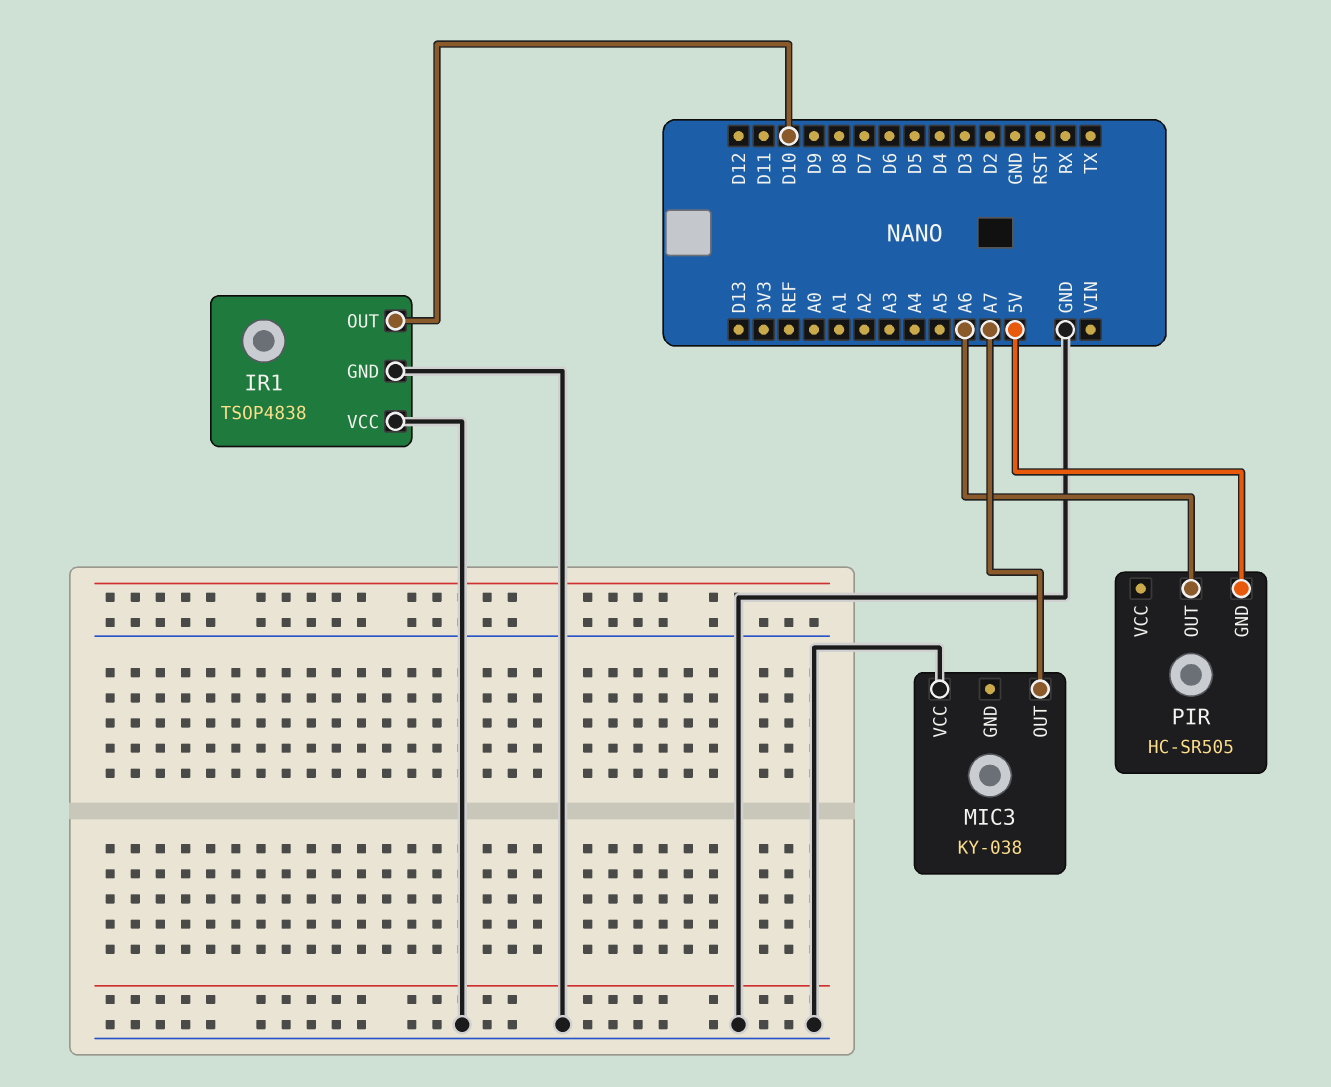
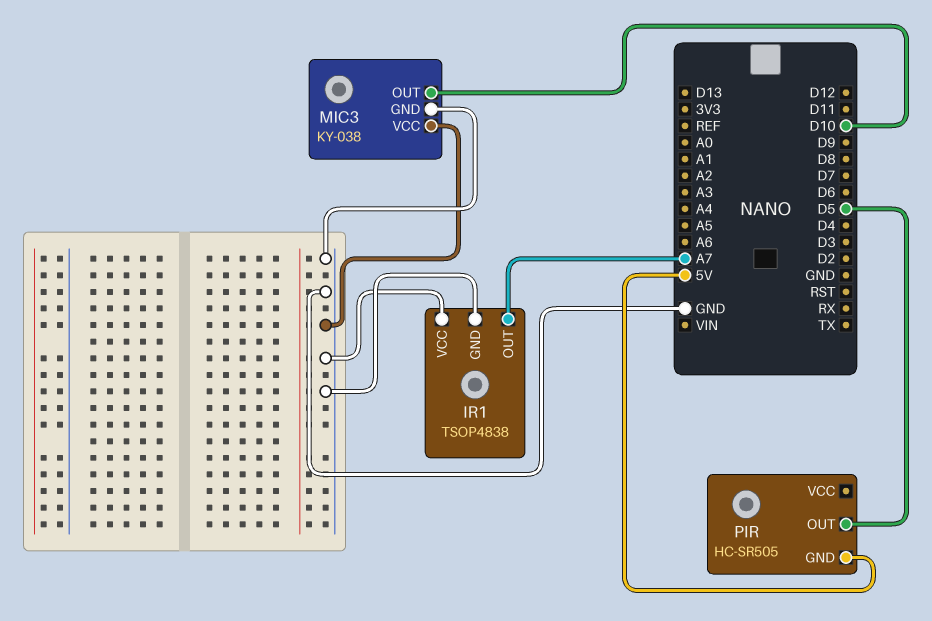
IR1 pin OUT: D10 -> A7
MIC3 pin GND: none -> GND
MIC3 pin OUT: A7 -> D10
PIR pin OUT: A6 -> D5

